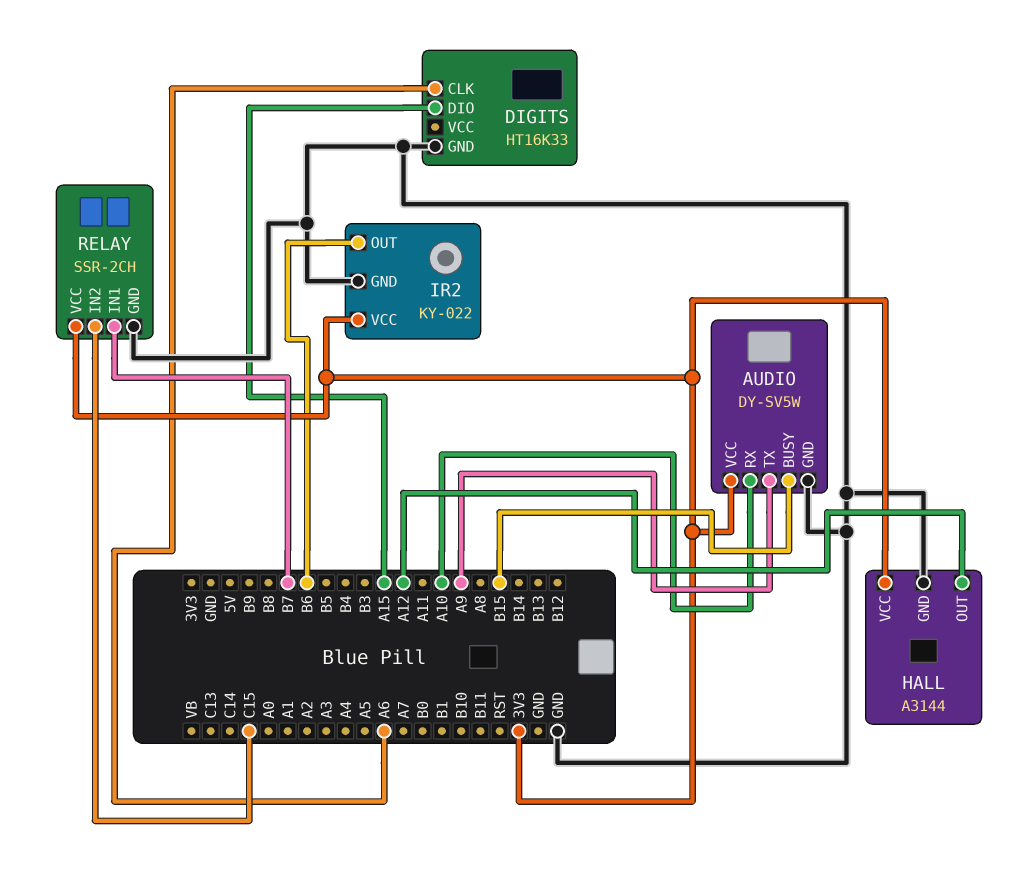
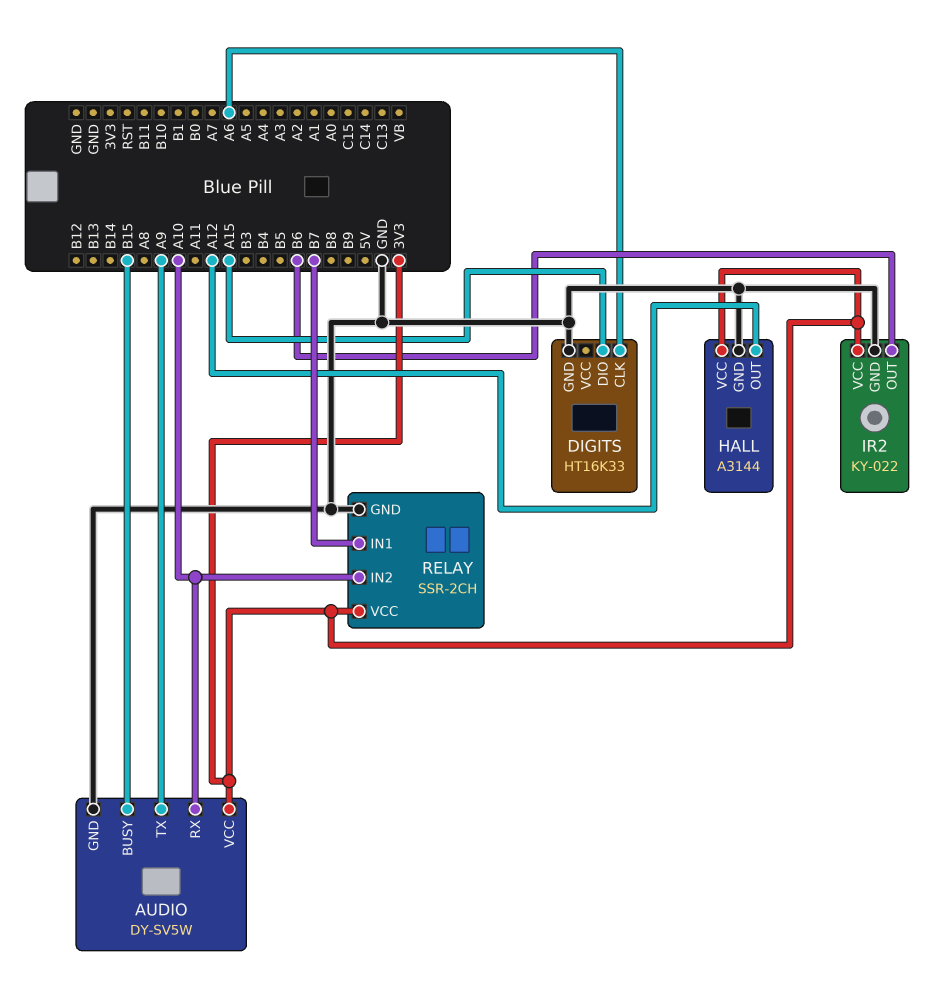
RELAY pin IN2: C15 -> A10

